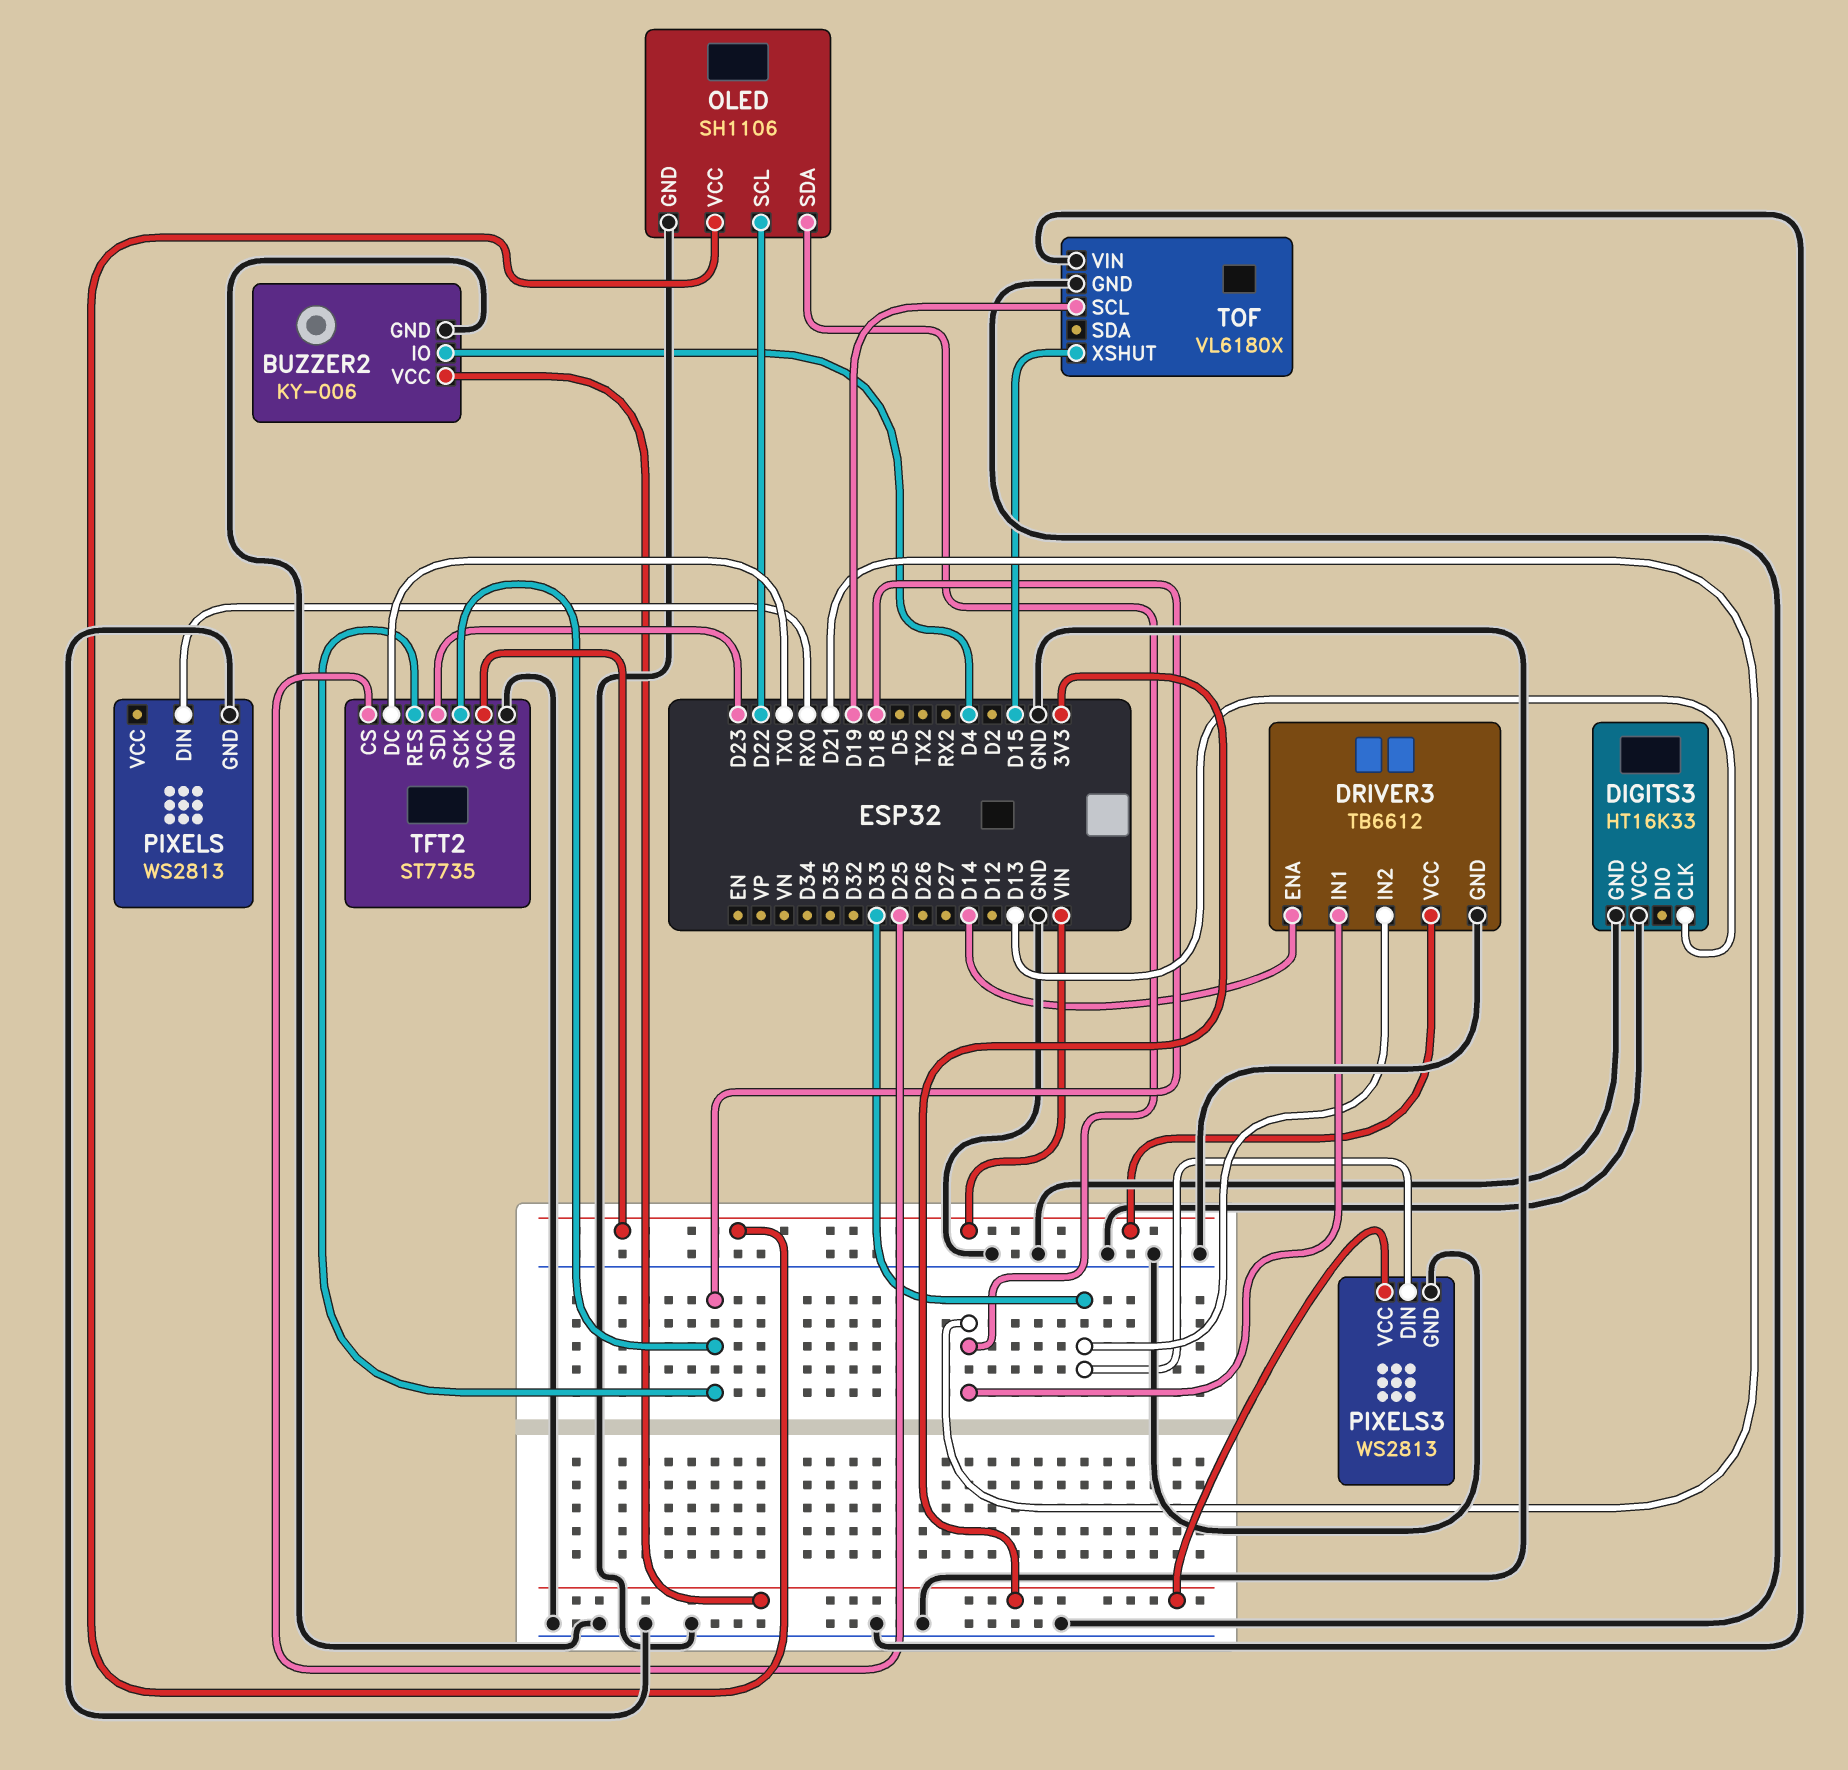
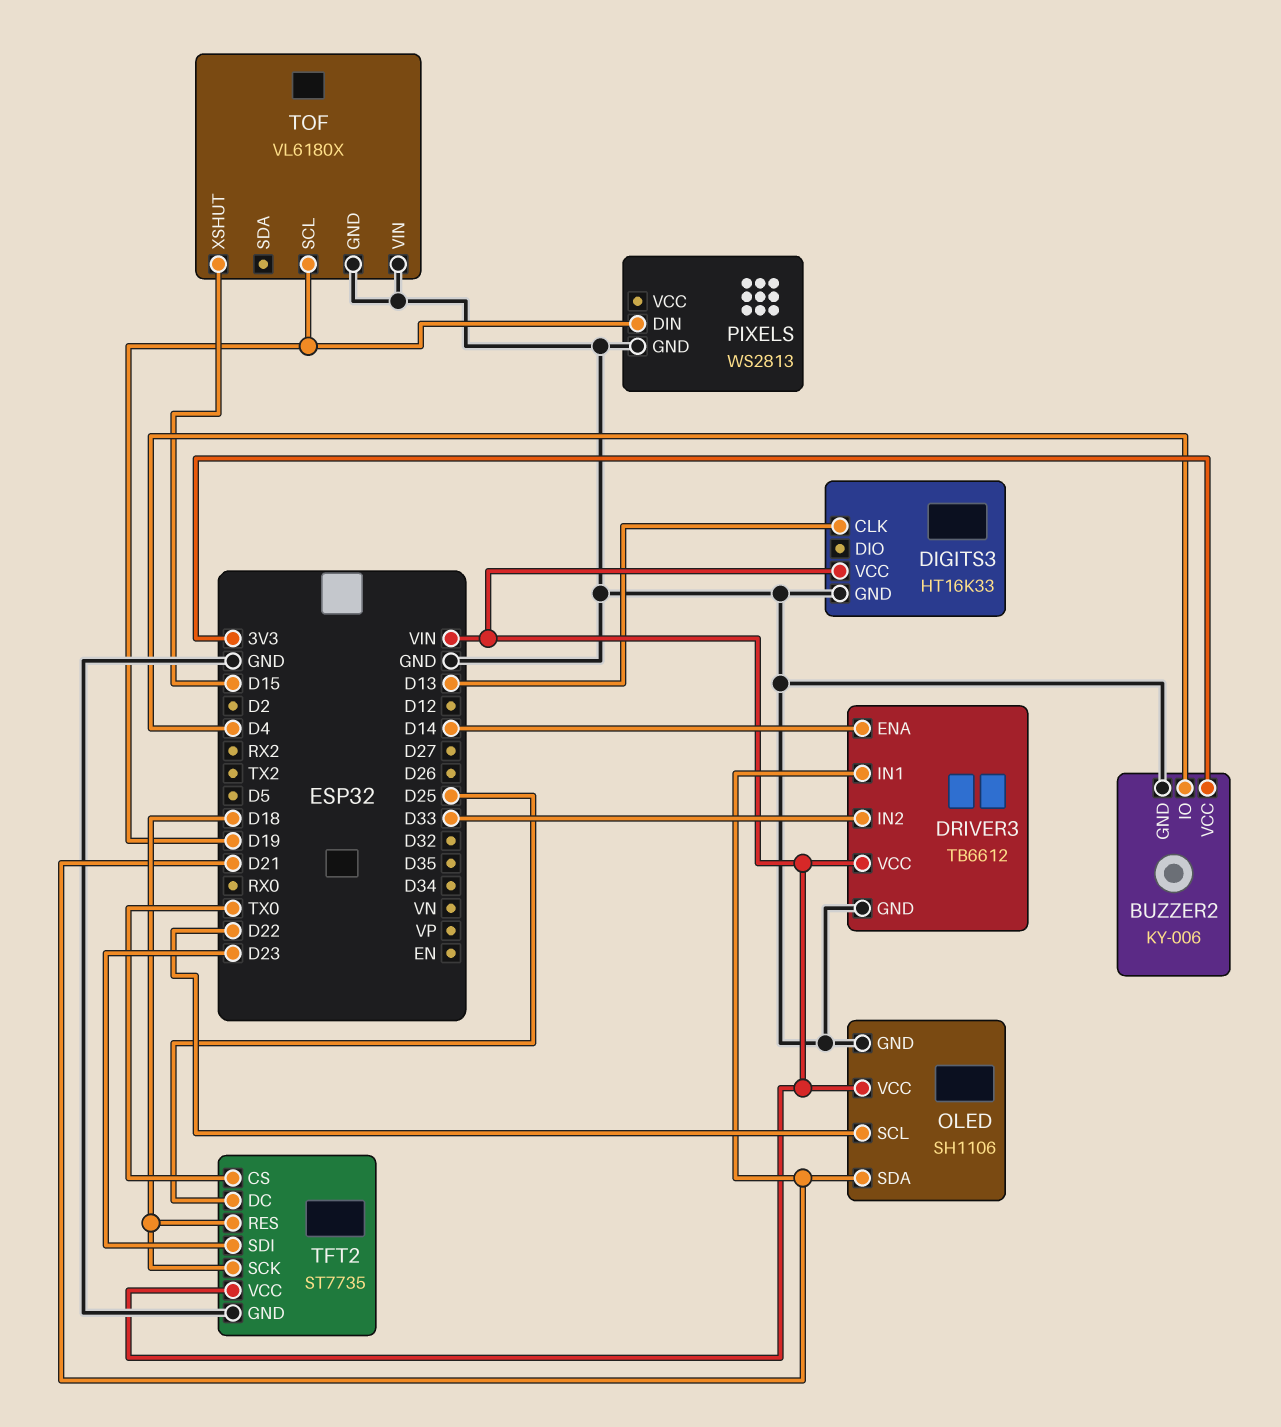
DIGITS3 pin VCC: GND -> VIN
PIXELS pin DIN: RX0 -> D19
PIXELS3: WS2813 -> none
PIXELS3 pin DIN: D33 -> none
PIXELS3 pin GND: GND -> none
PIXELS3 pin VCC: 3V3 -> none
TFT2 pin CS: D25 -> TX0
TFT2 pin DC: TX0 -> D25

